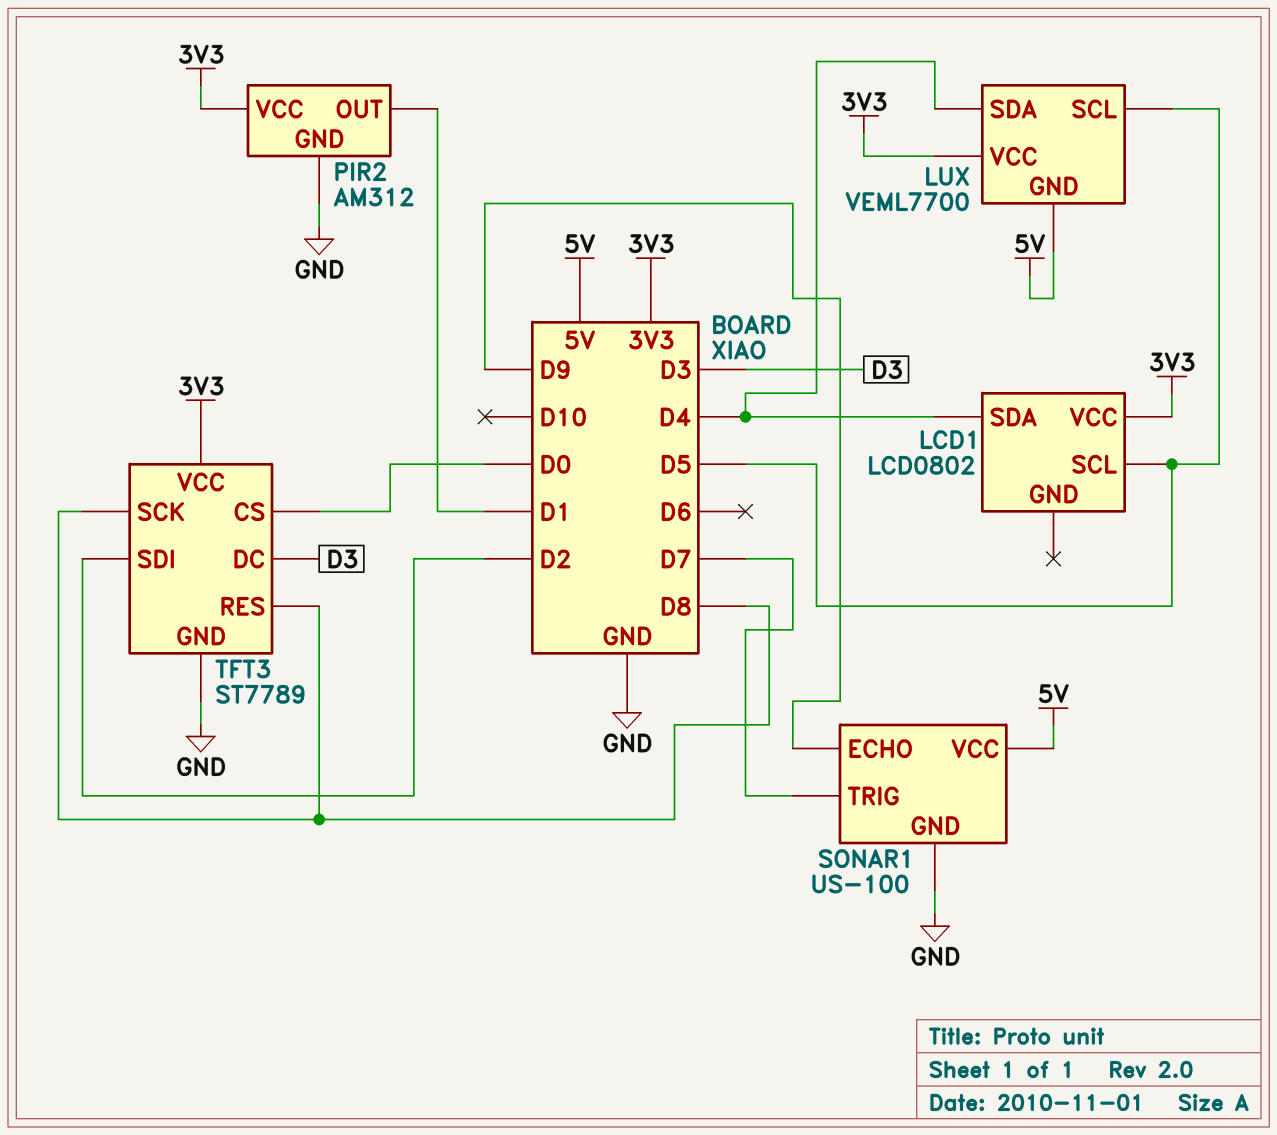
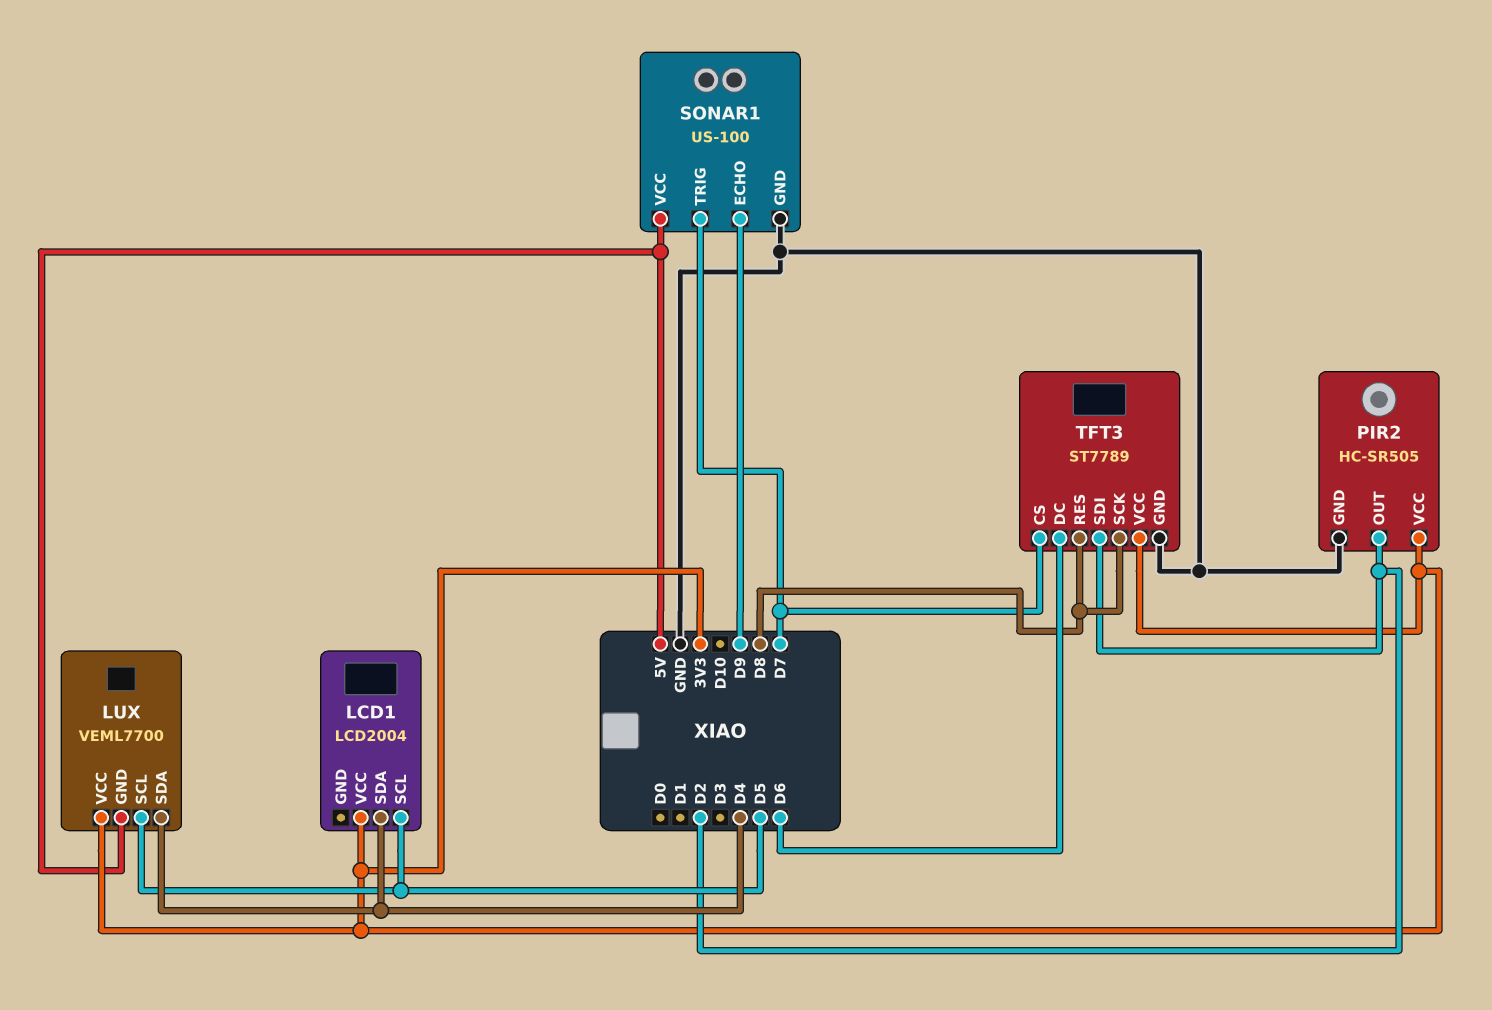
LCD1: LCD0802 -> LCD2004
PIR2: AM312 -> HC-SR505
PIR2 pin OUT: D1 -> D2
TFT3 pin CS: D0 -> D7
TFT3 pin DC: D3 -> D6

